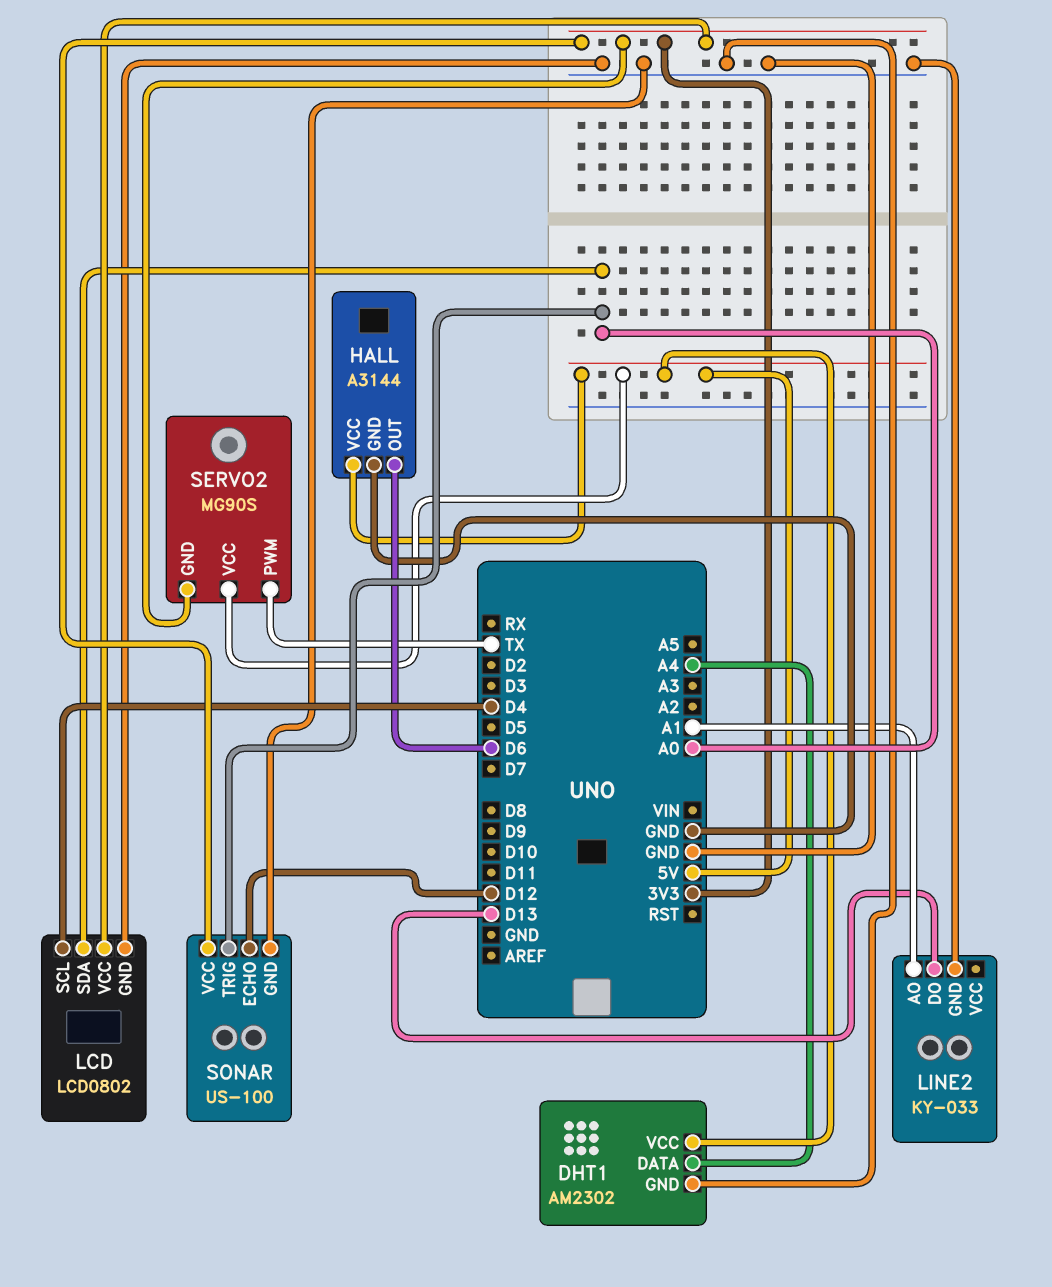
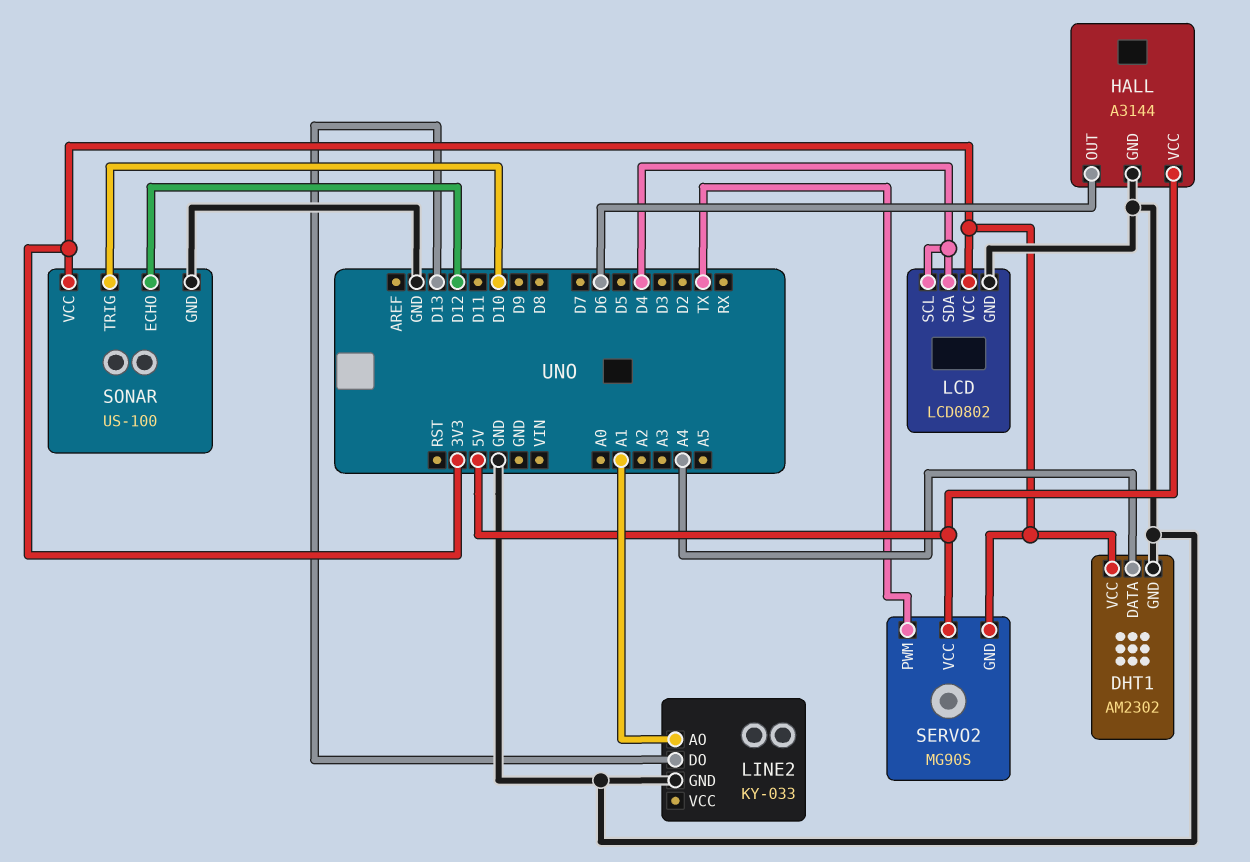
DHT1 pin VCC: 5V -> 3V3
LCD pin SDA: A0 -> D4
SONAR pin TRIG: A0 -> D10

